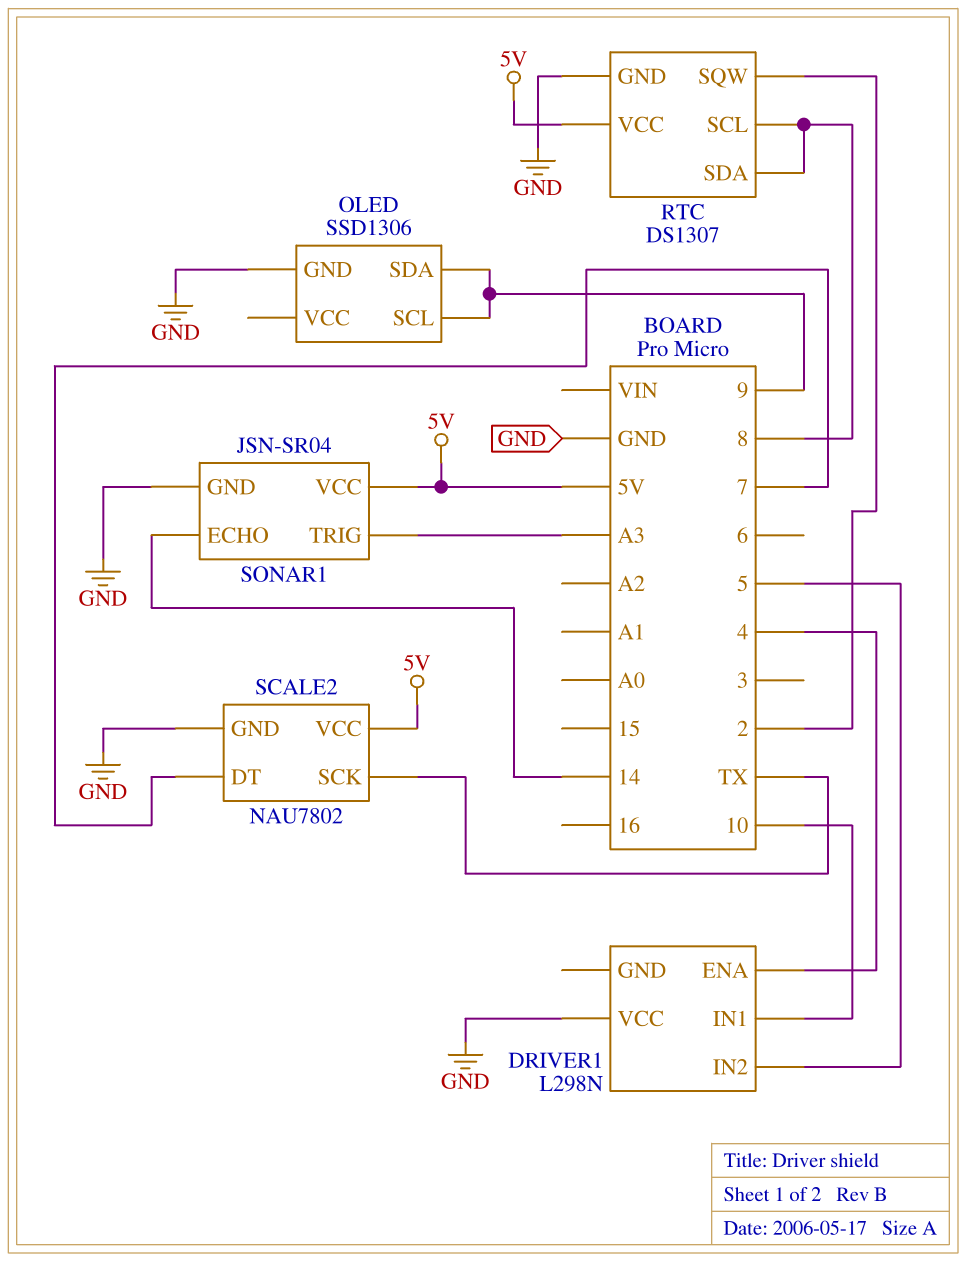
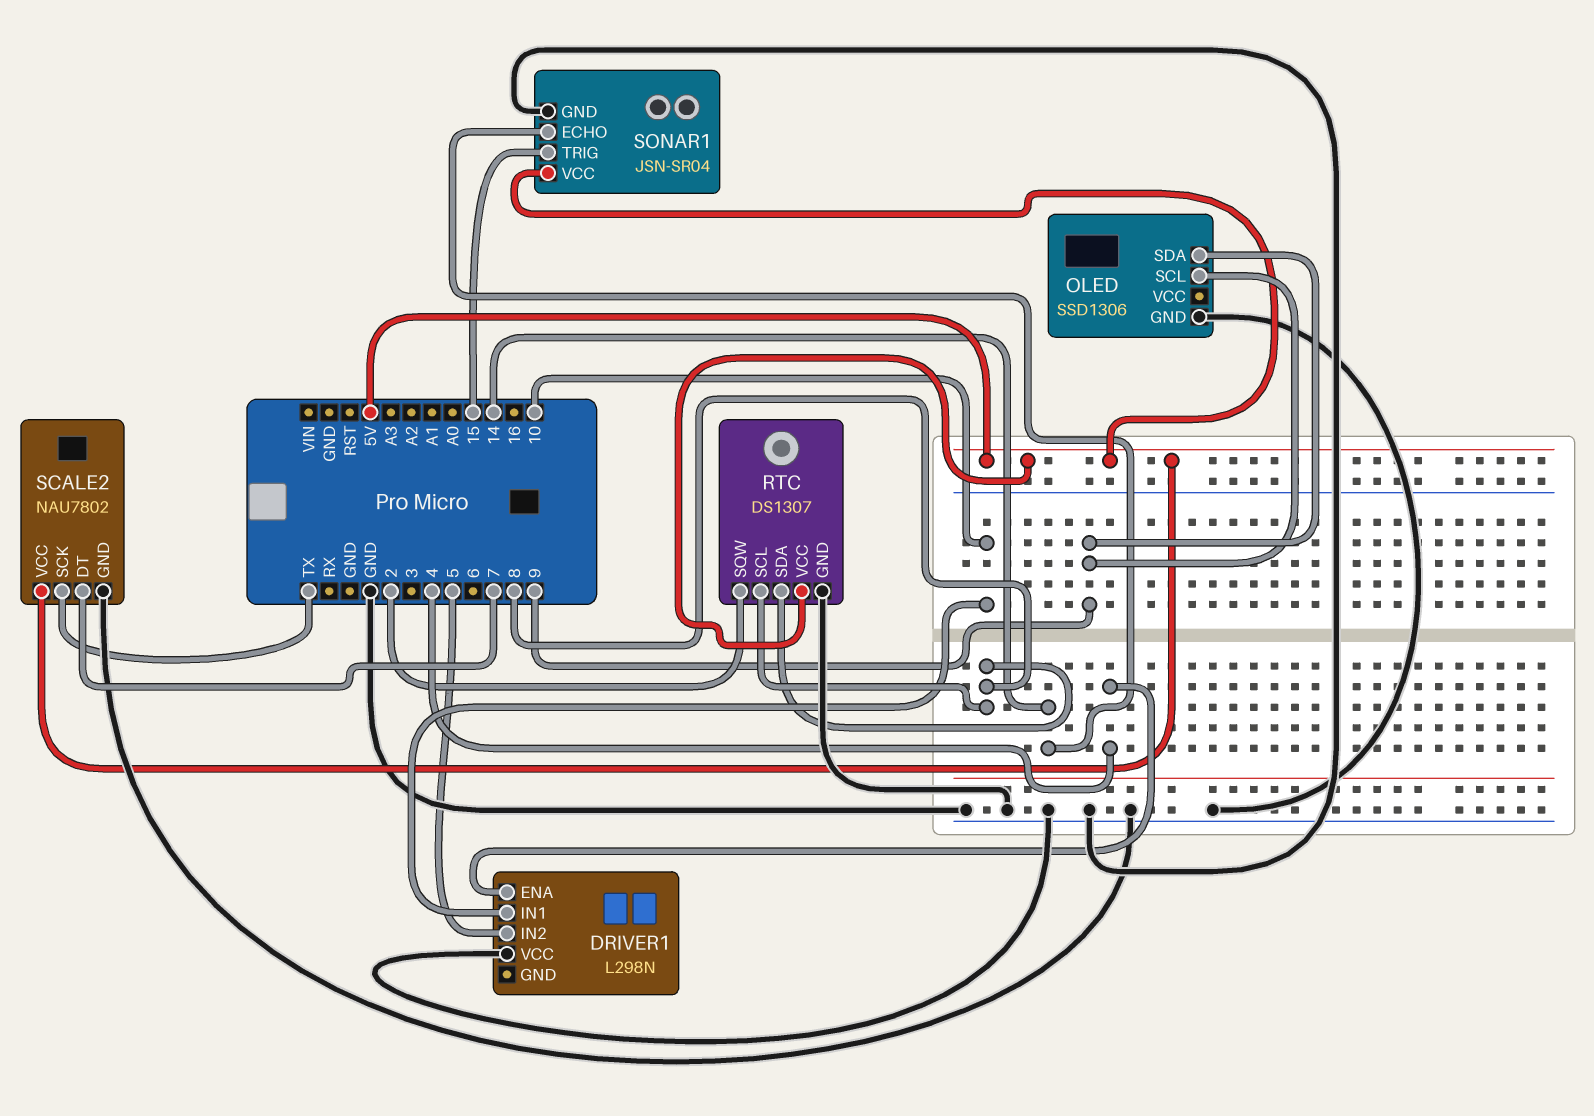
SONAR1 pin TRIG: A3 -> 15

